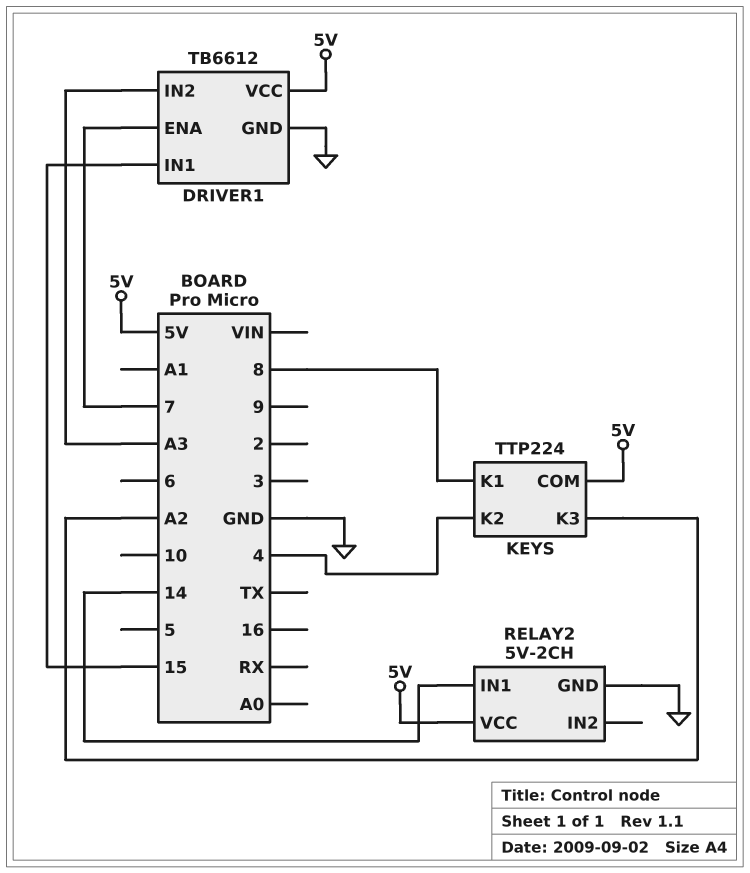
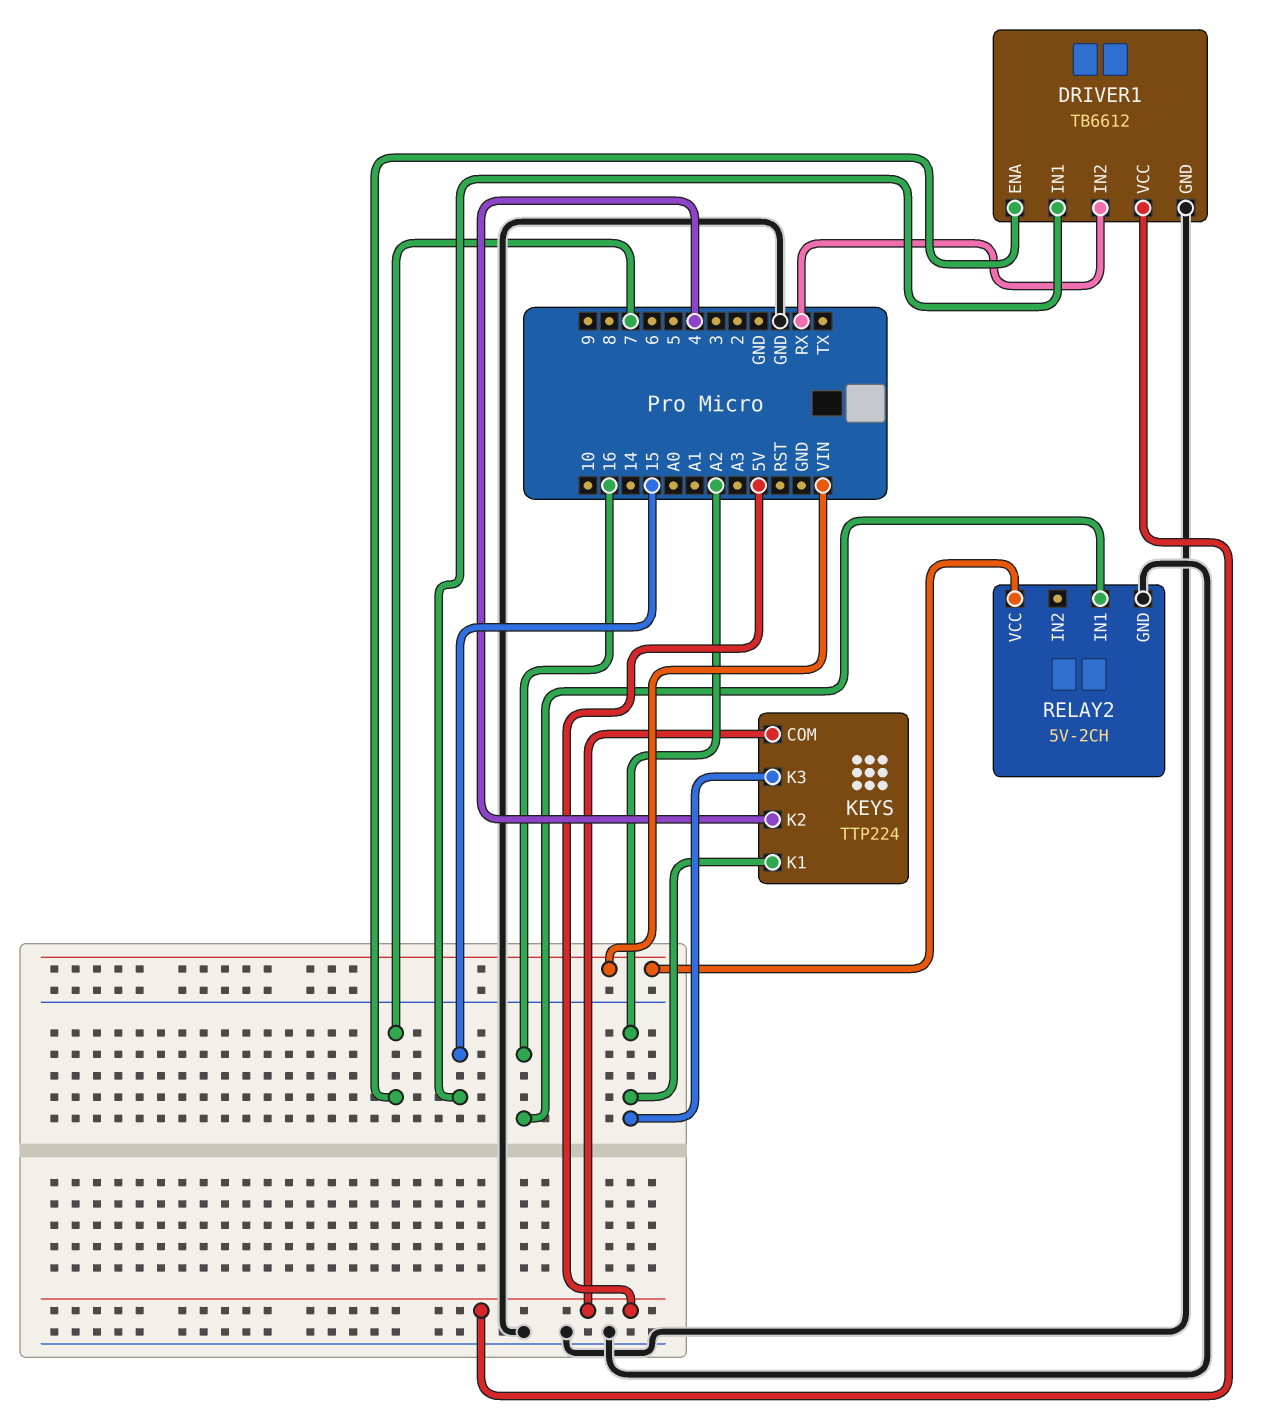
DRIVER1 pin IN2: A3 -> RX
KEYS pin K1: 8 -> A2
RELAY2 pin IN1: 14 -> 16
RELAY2 pin VCC: 5V -> VIN

